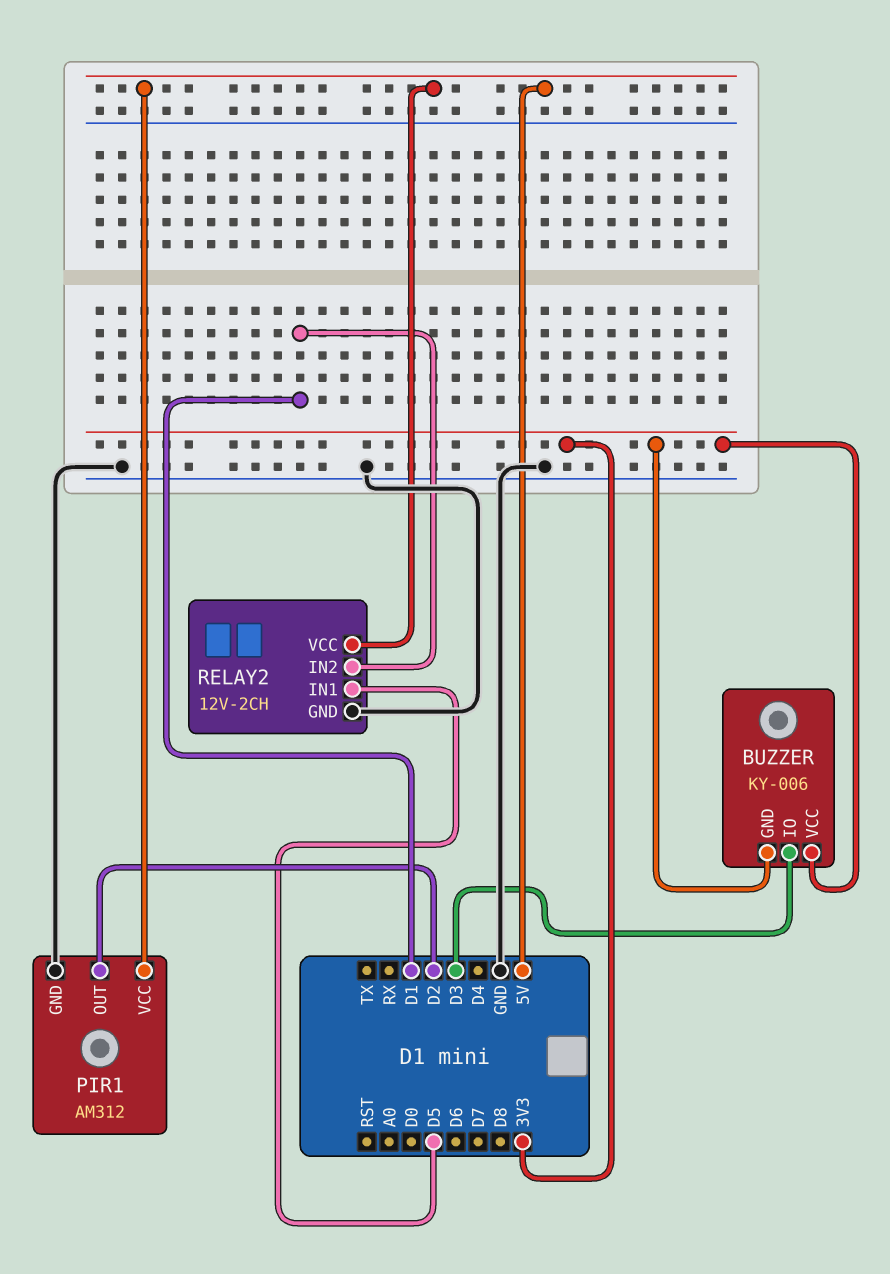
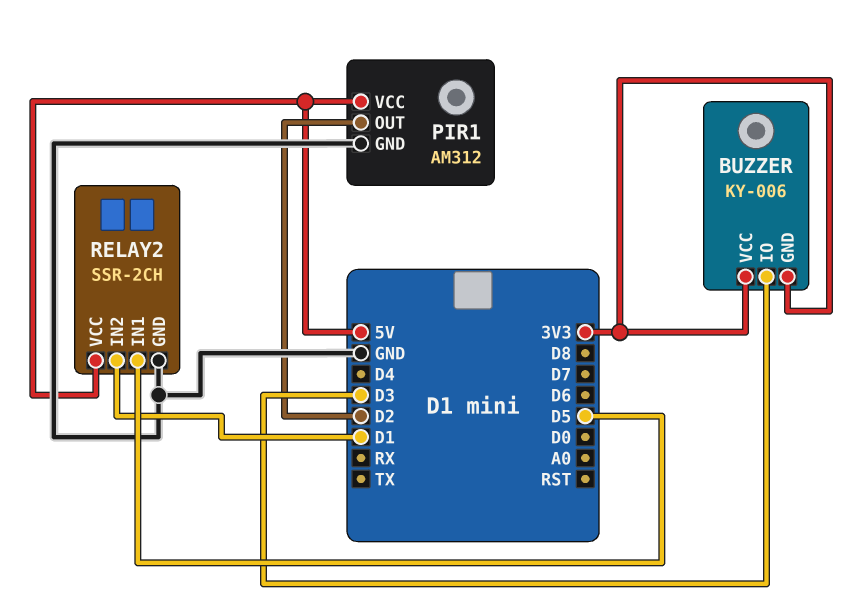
RELAY2: 12V-2CH -> SSR-2CH

